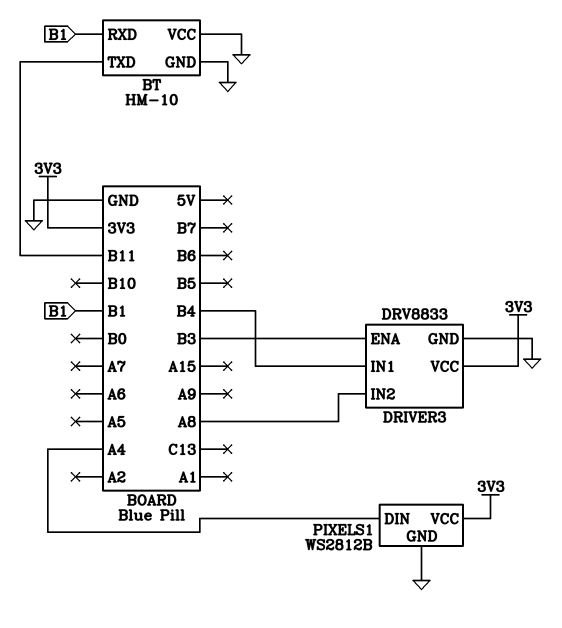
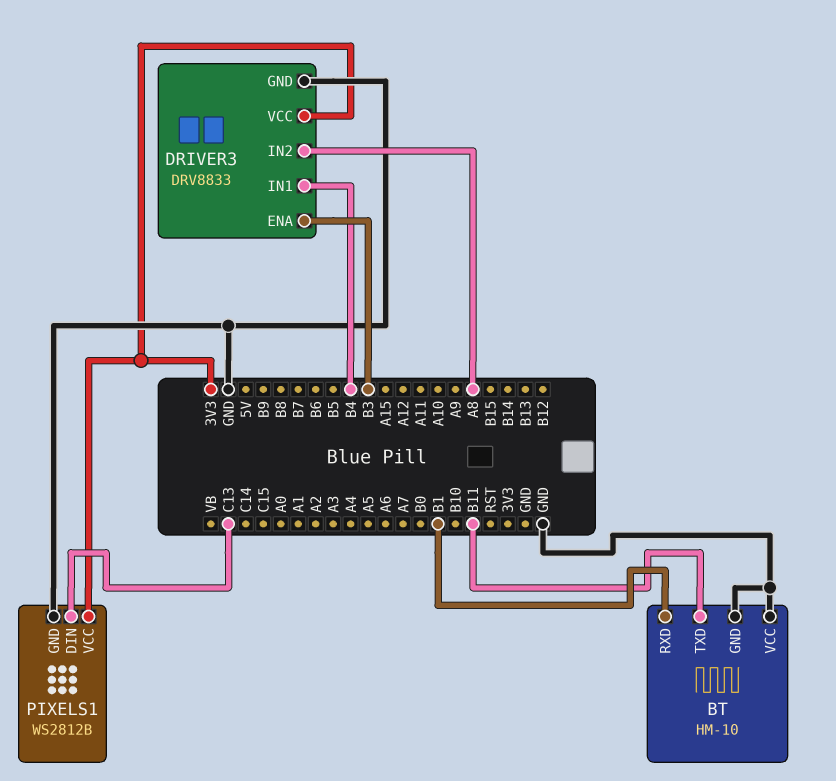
PIXELS1 pin DIN: A4 -> C13

